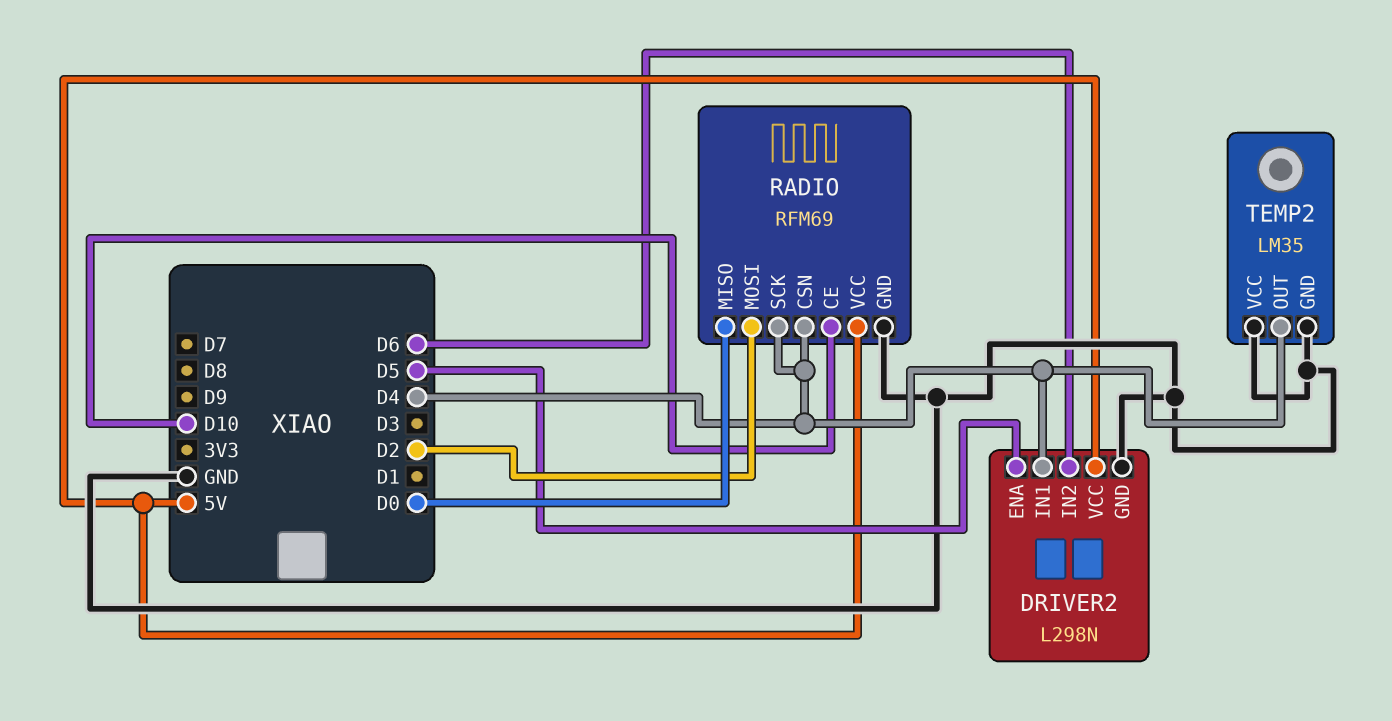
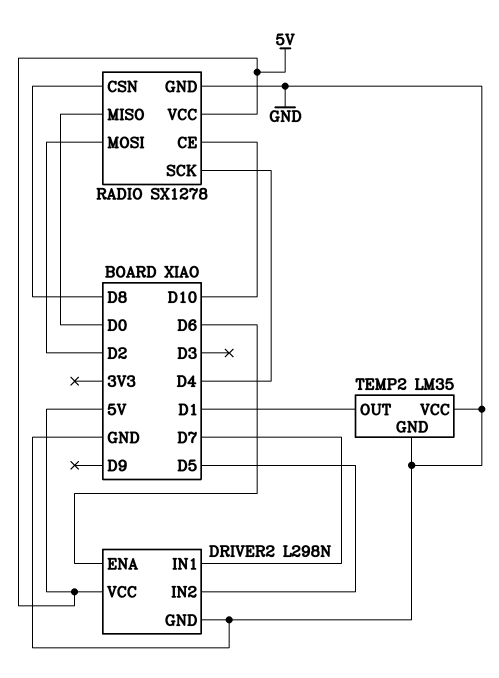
DRIVER2 pin ENA: D5 -> D6
DRIVER2 pin IN1: D4 -> D7
DRIVER2 pin IN2: D6 -> D5
RADIO: RFM69 -> SX1278
RADIO pin CSN: D4 -> D8
TEMP2 pin OUT: D4 -> D1

